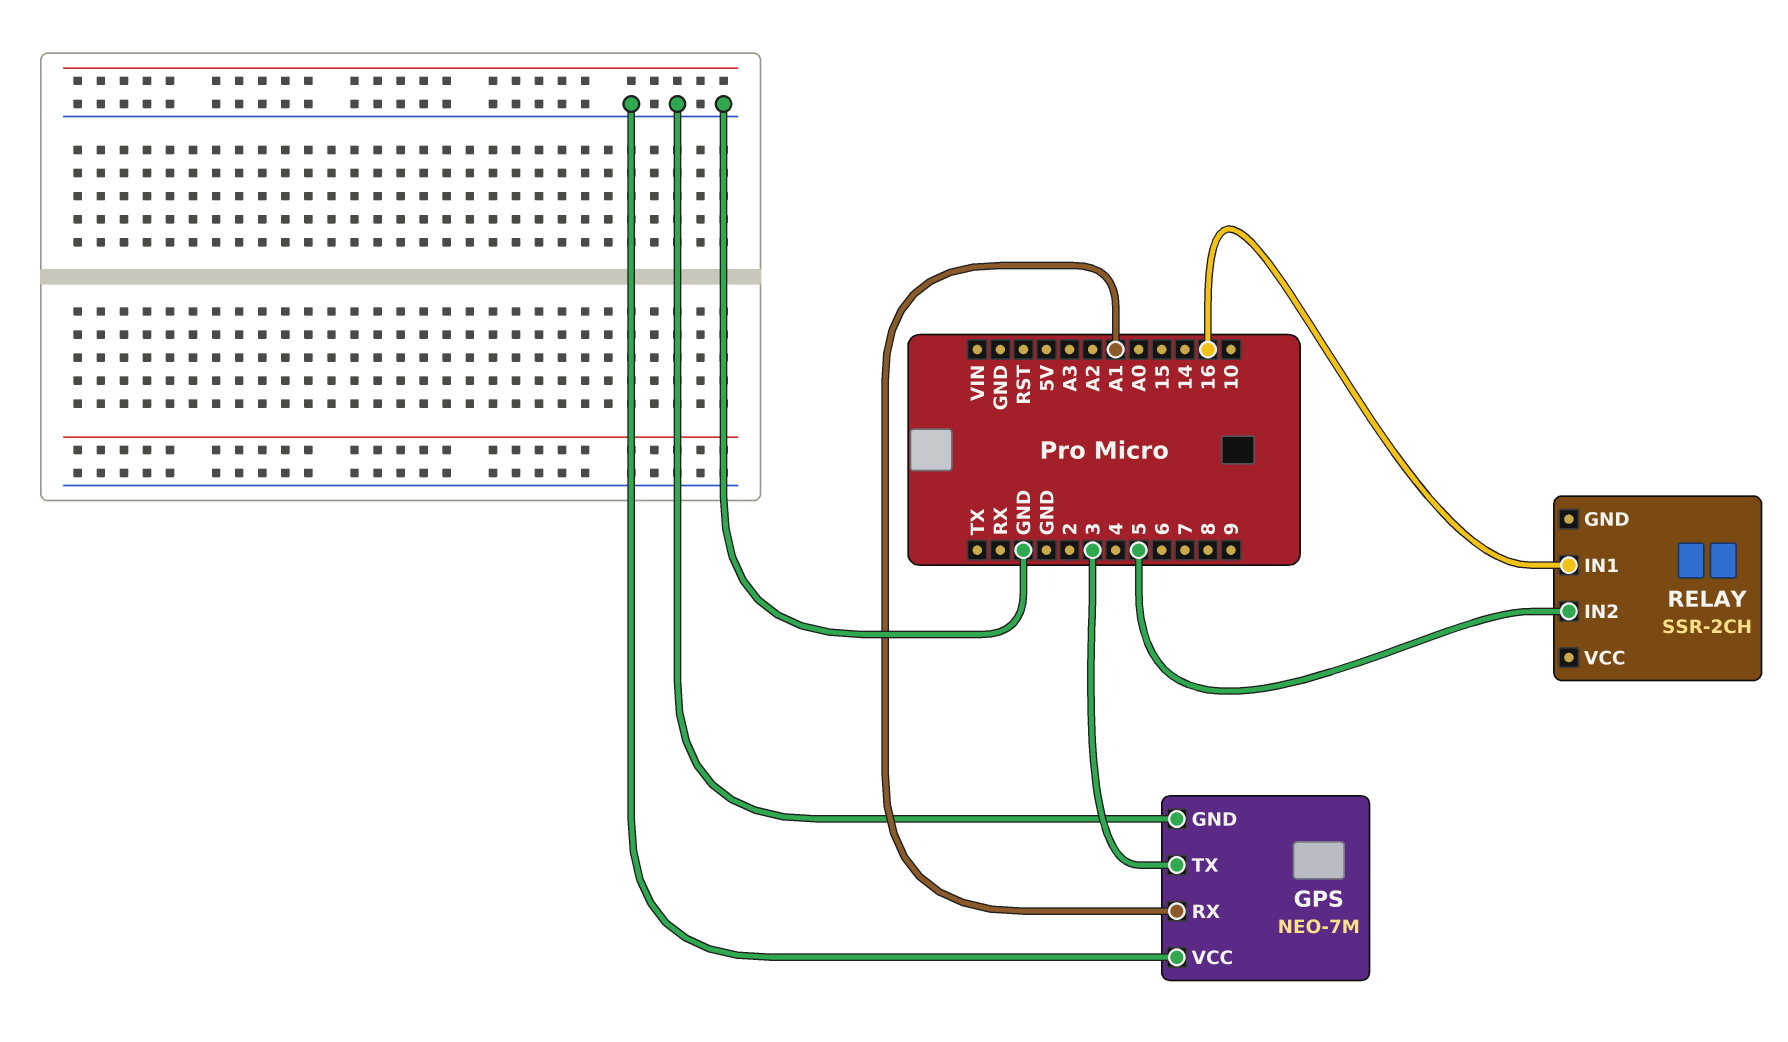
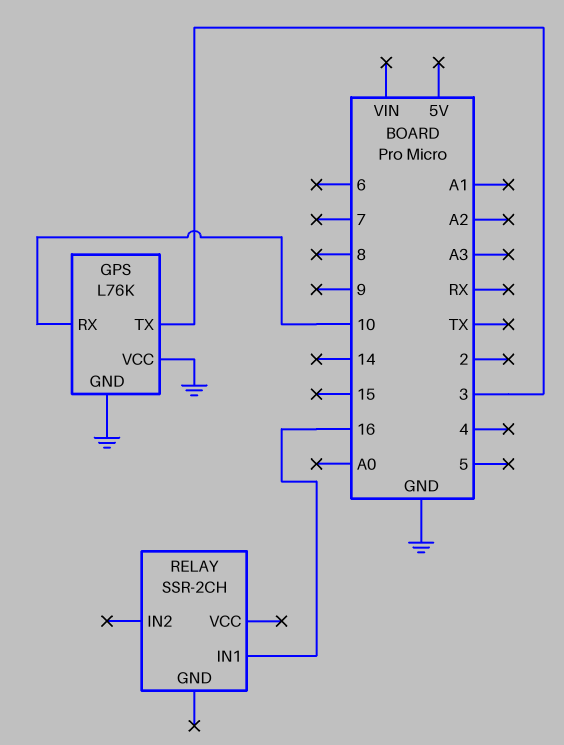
GPS: NEO-7M -> L76K
GPS pin RX: A1 -> 10
RELAY pin IN2: 5 -> none

